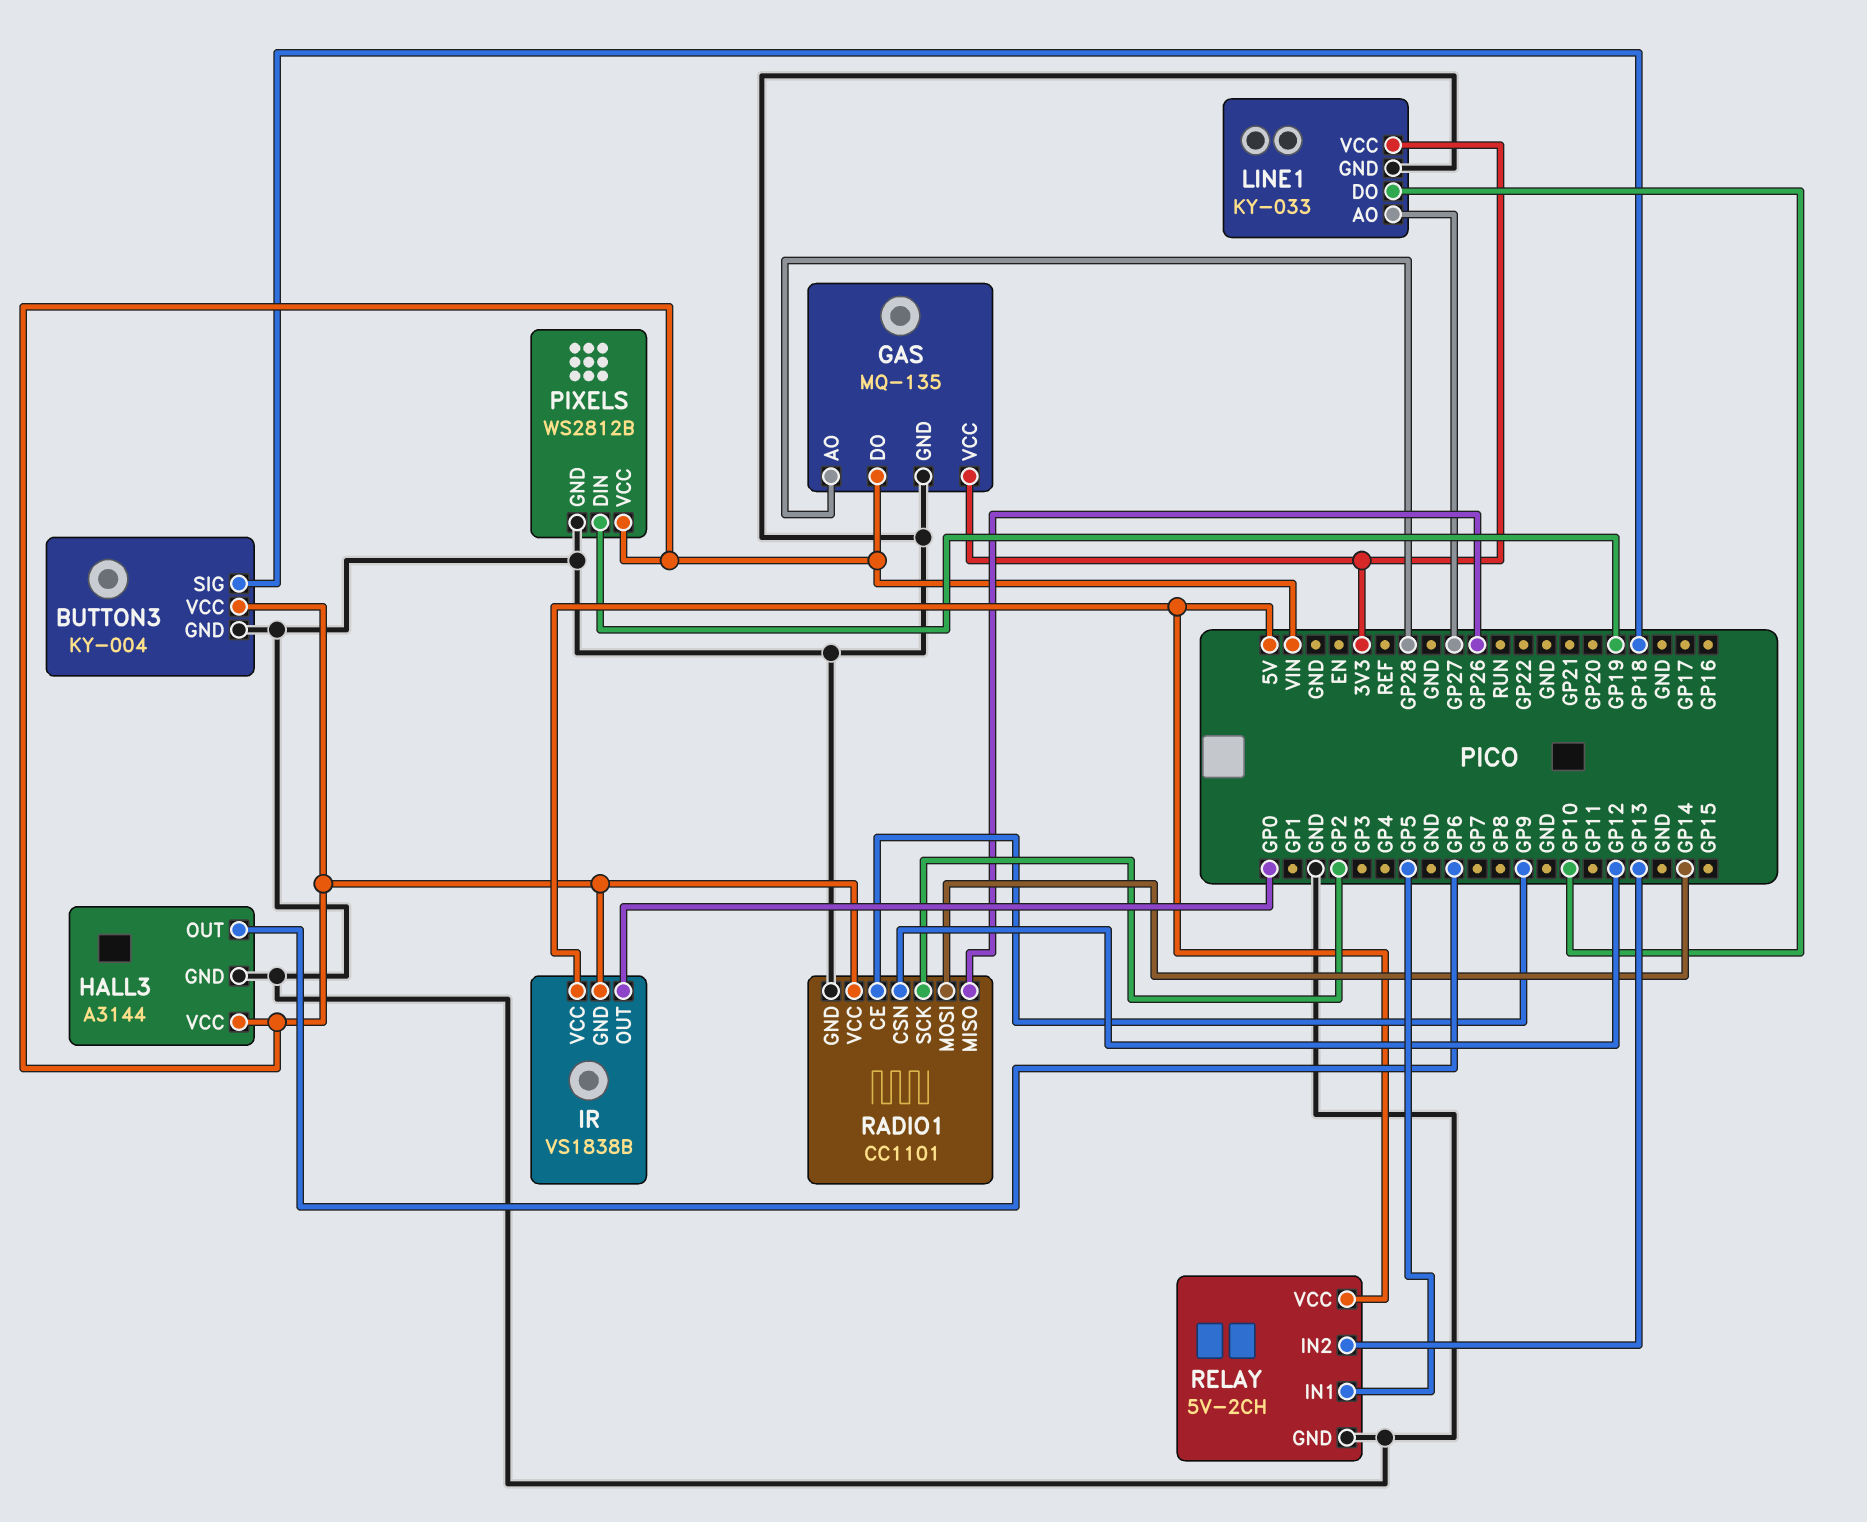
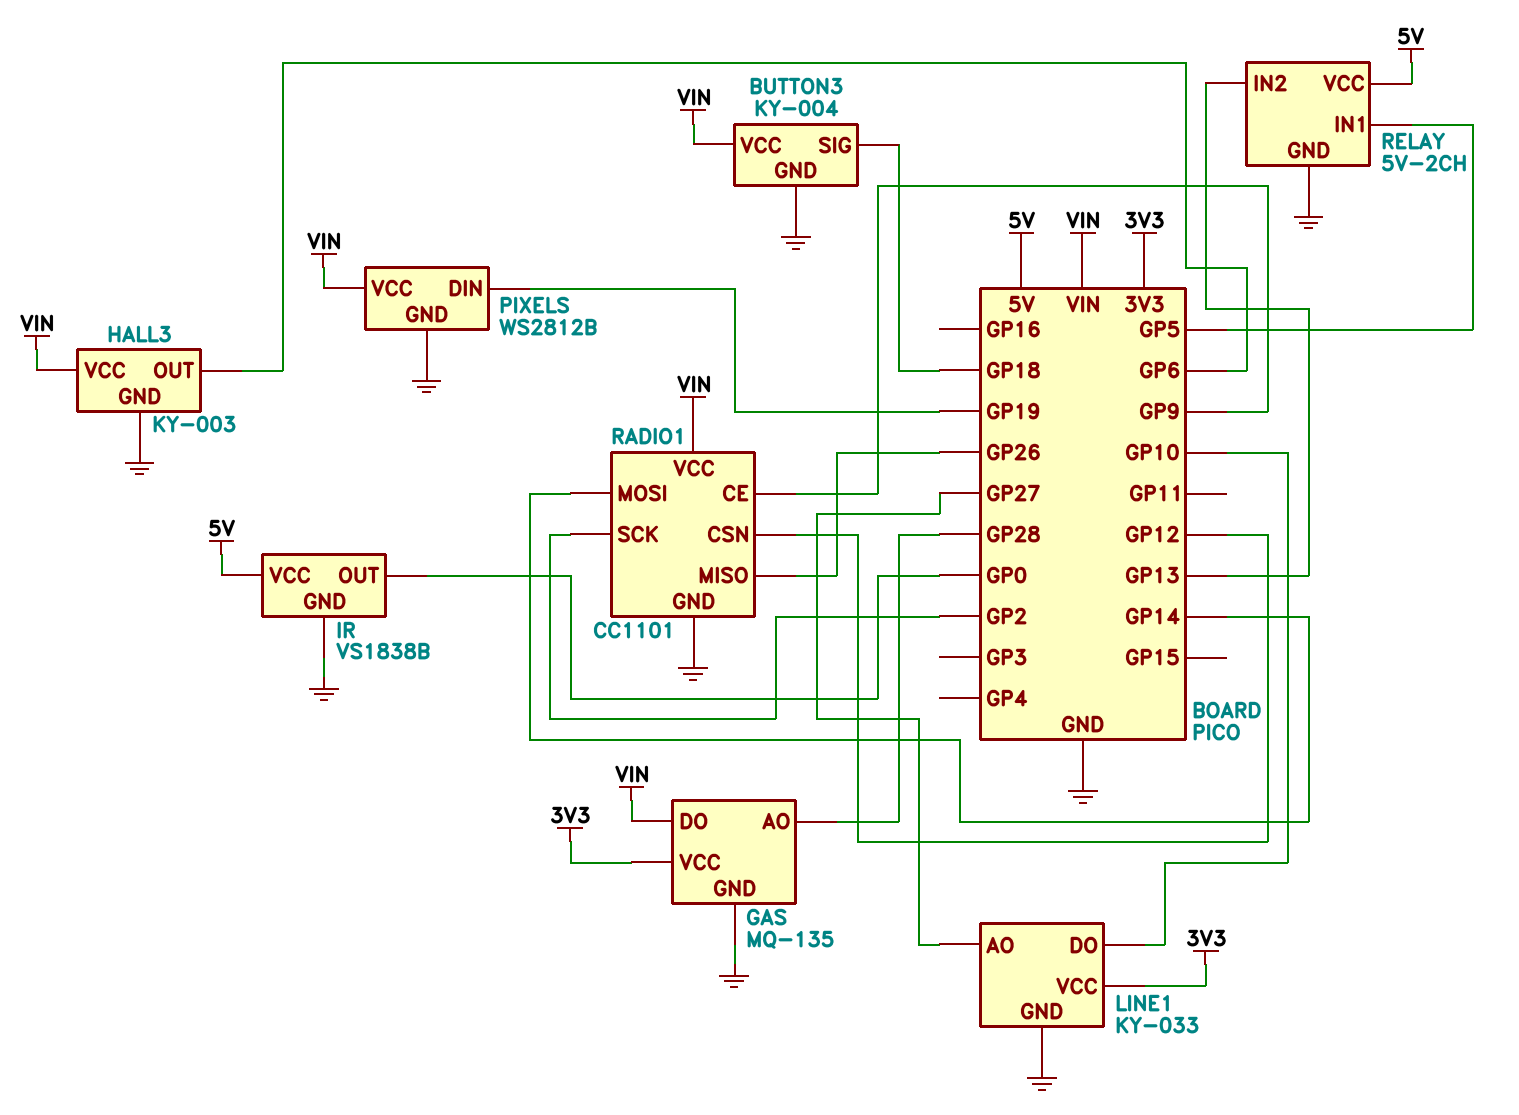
HALL3: A3144 -> KY-003
IR pin GND: VIN -> GND

